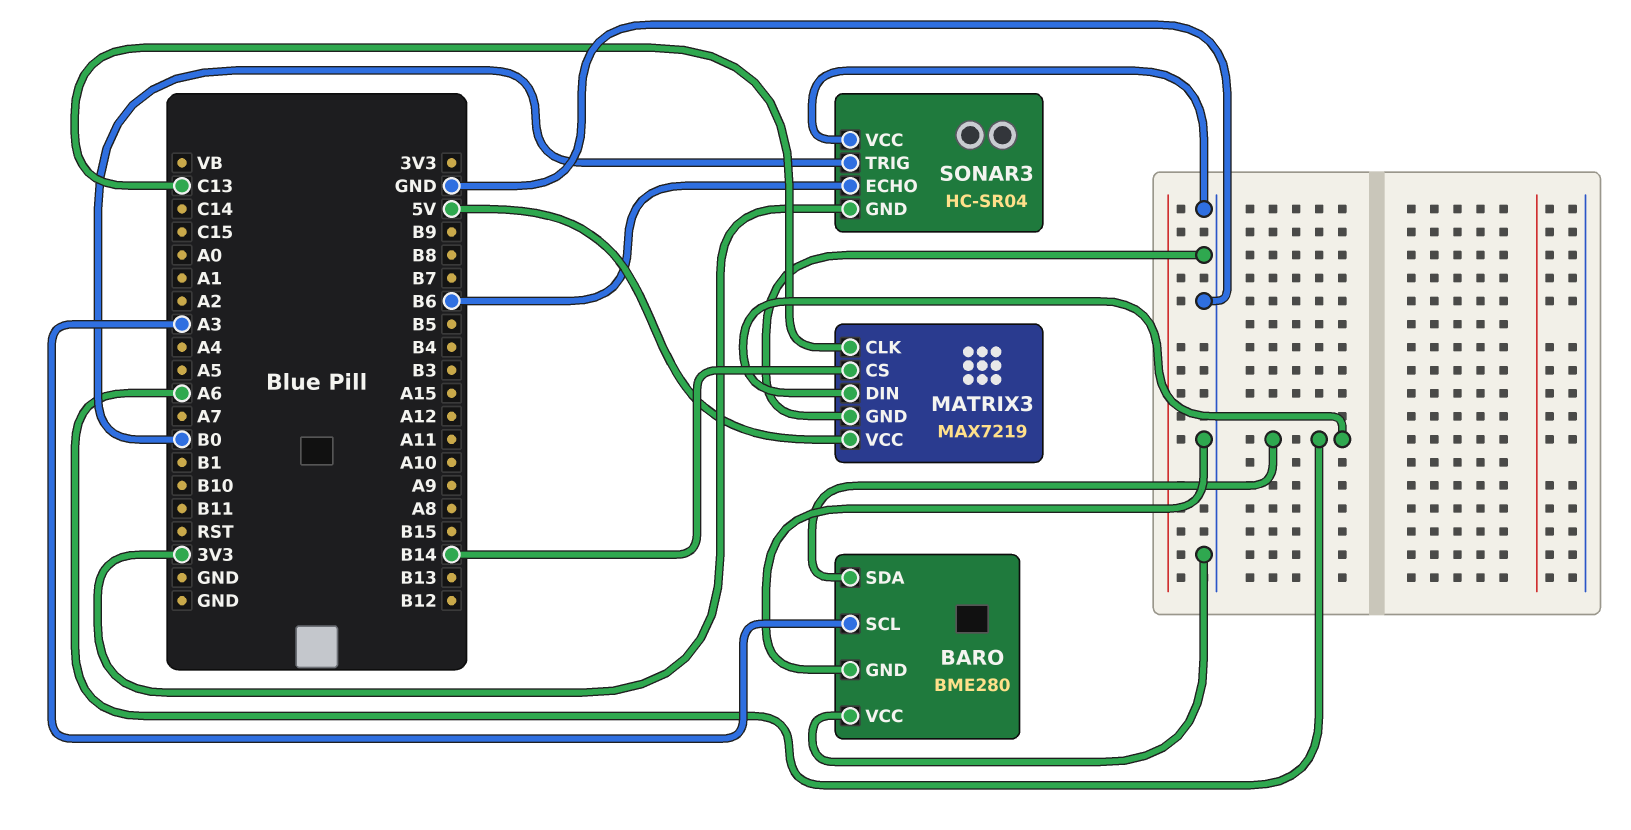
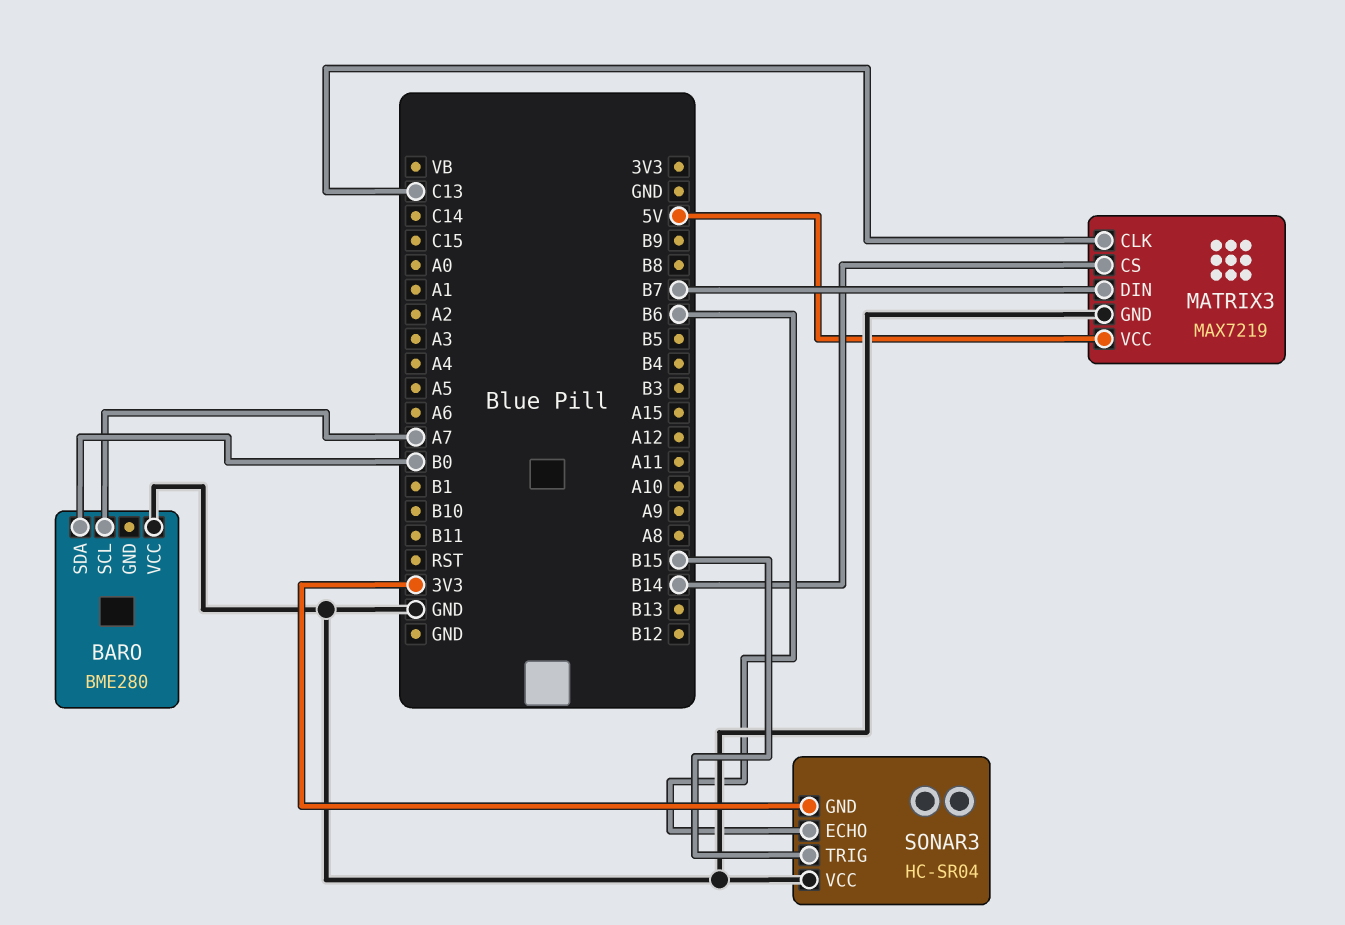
BARO pin GND: GND -> none
BARO pin SCL: A3 -> A7
BARO pin SDA: A6 -> B0
MATRIX3 pin DIN: A6 -> B7
SONAR3 pin TRIG: B0 -> B15

